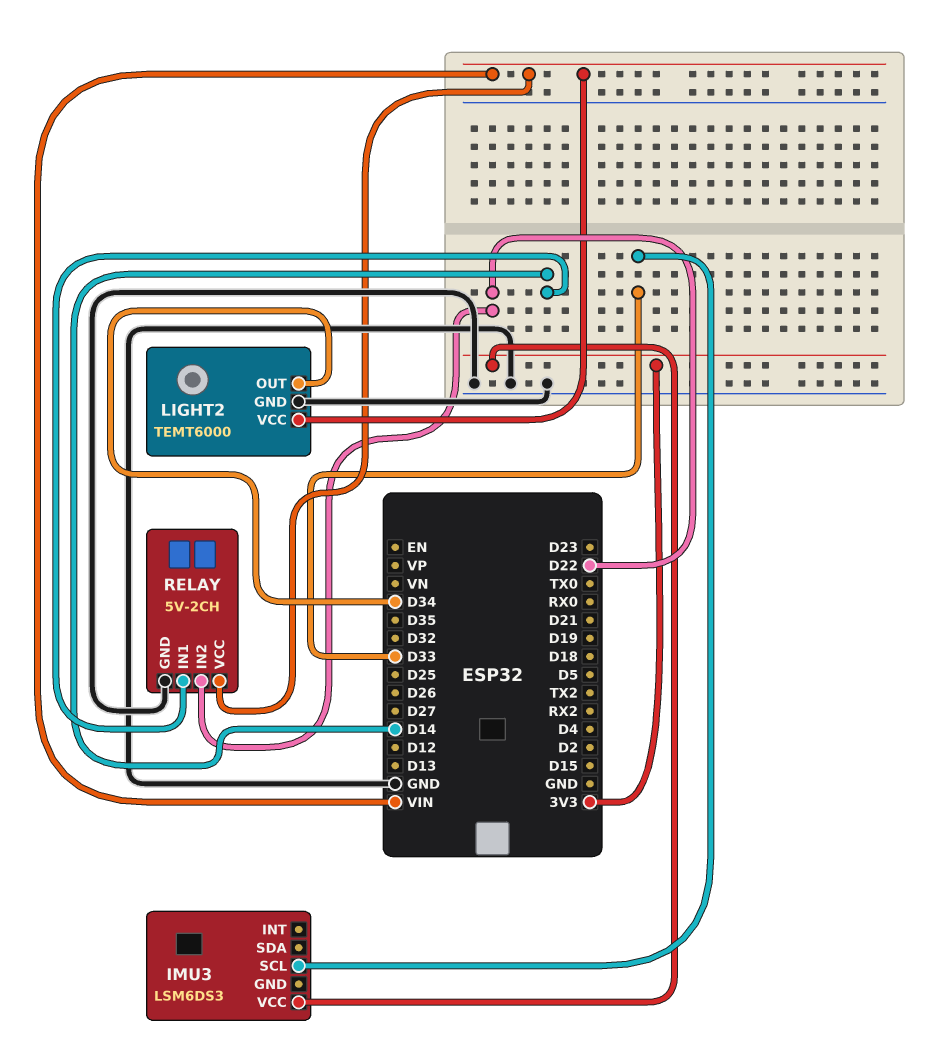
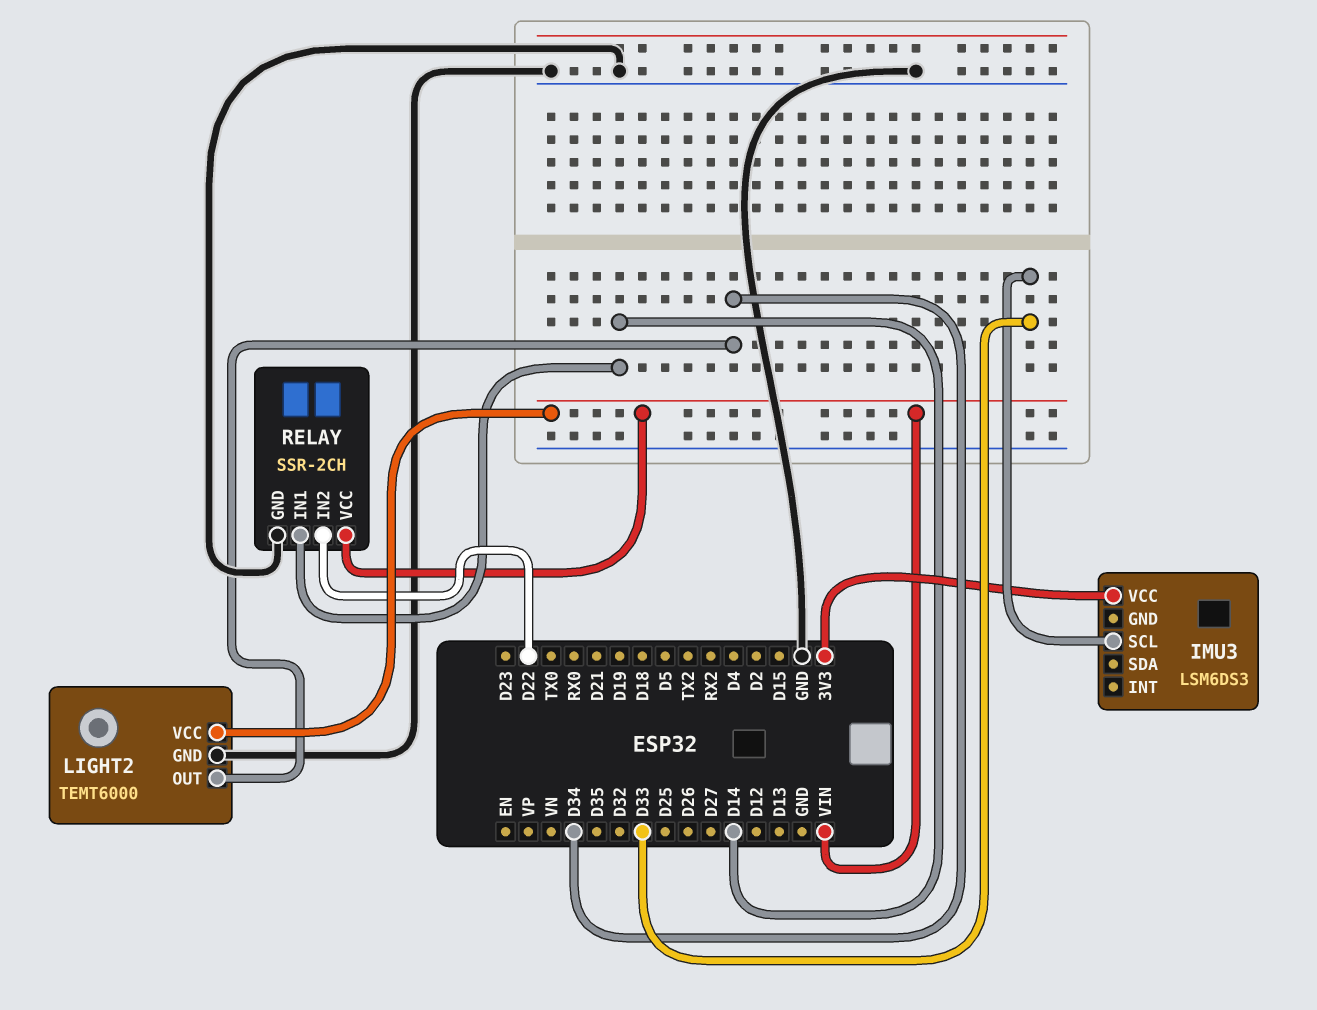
RELAY: 5V-2CH -> SSR-2CH

